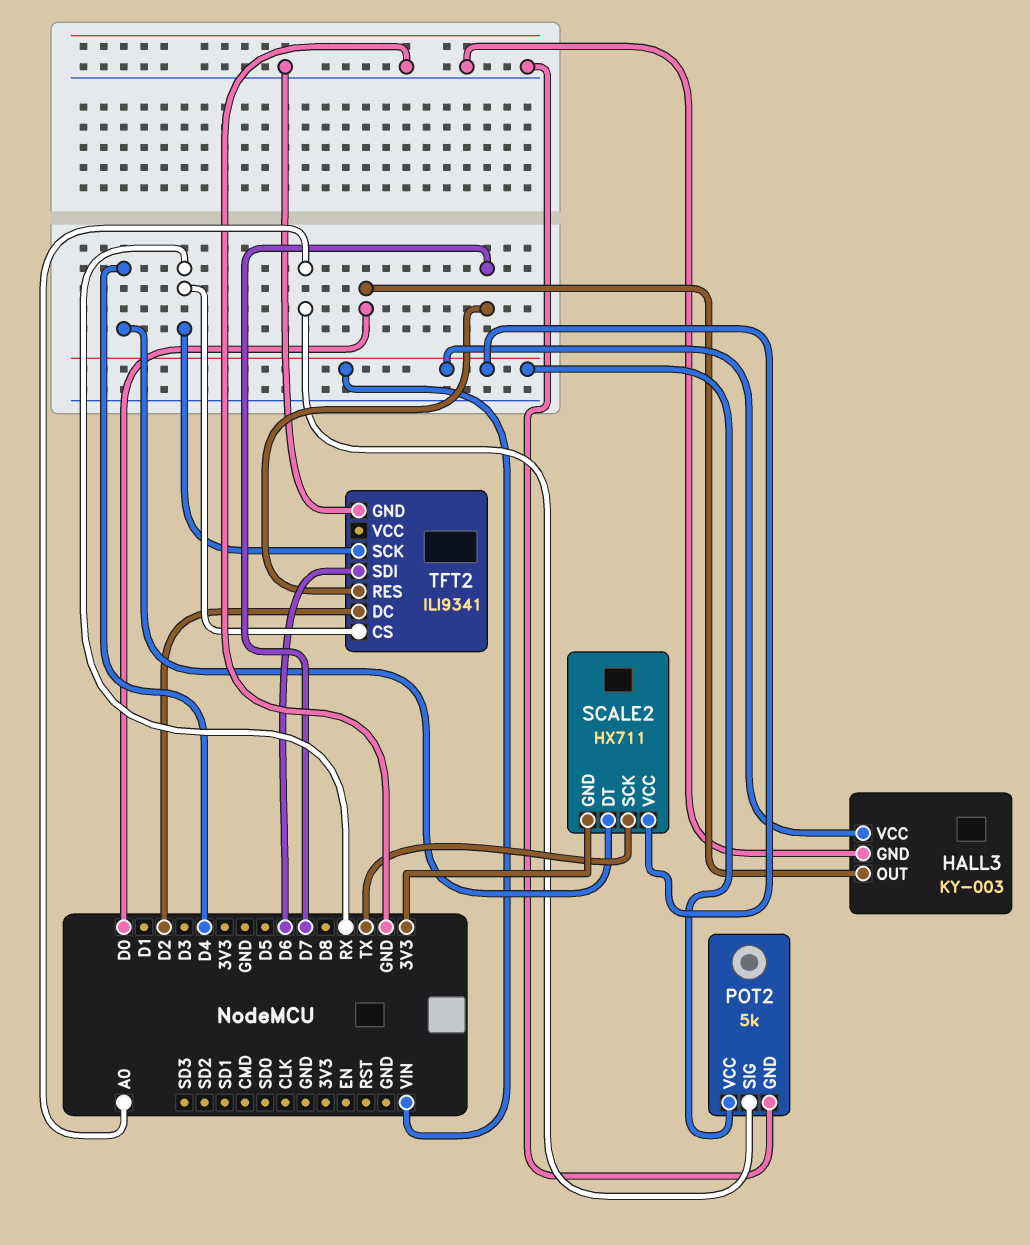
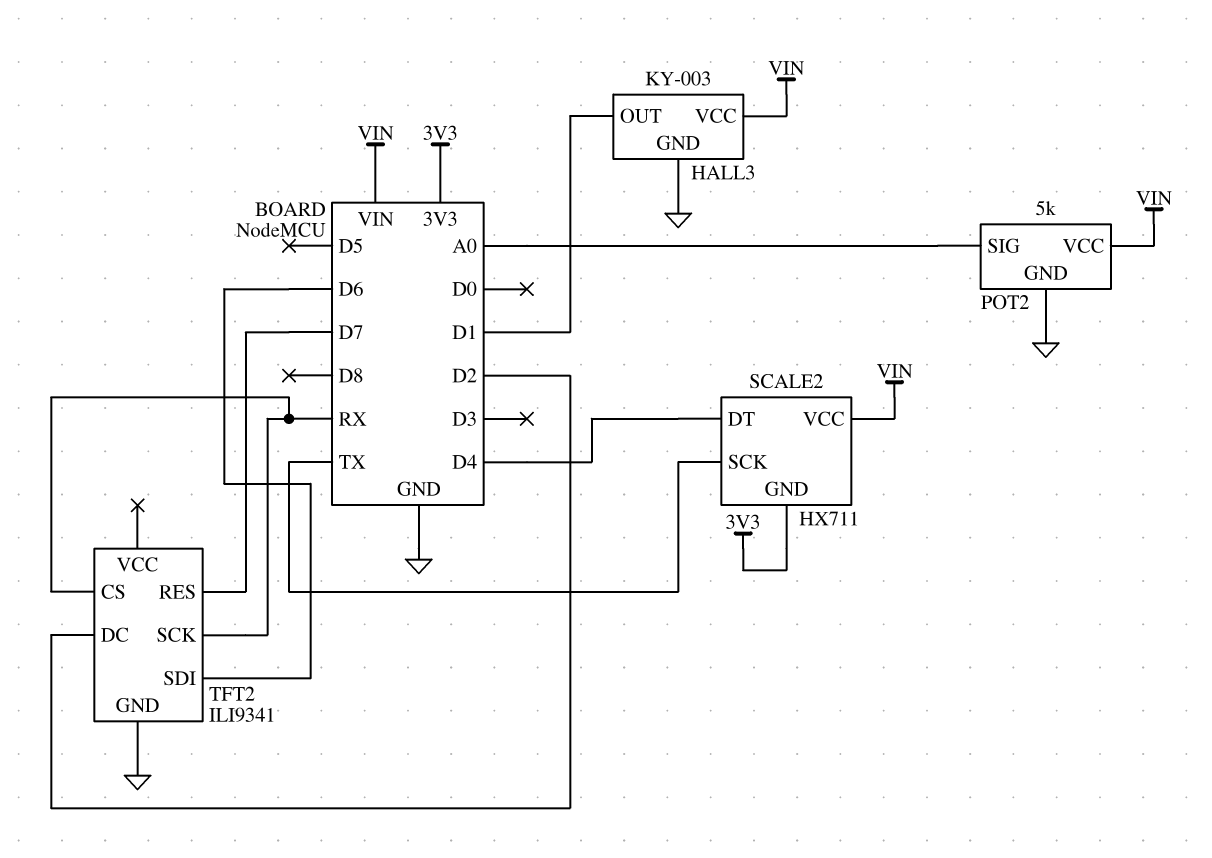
HALL3 pin OUT: D0 -> D1

